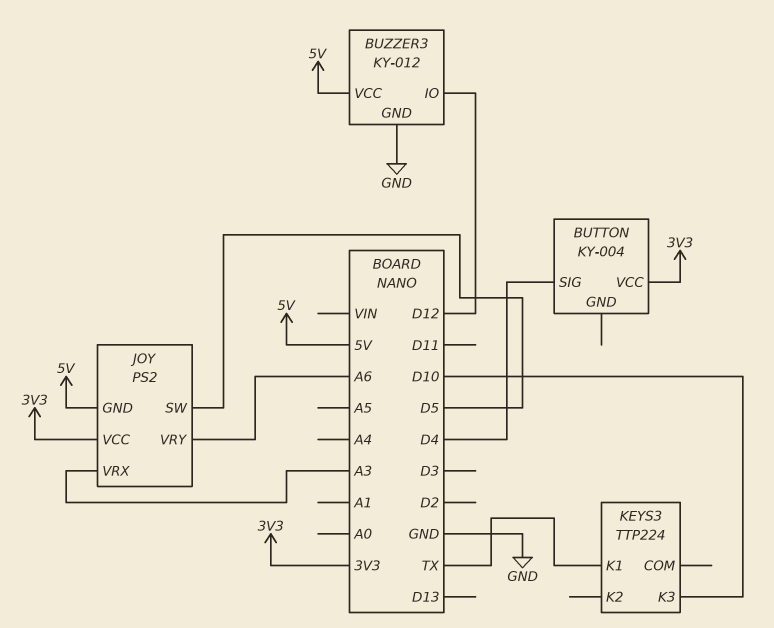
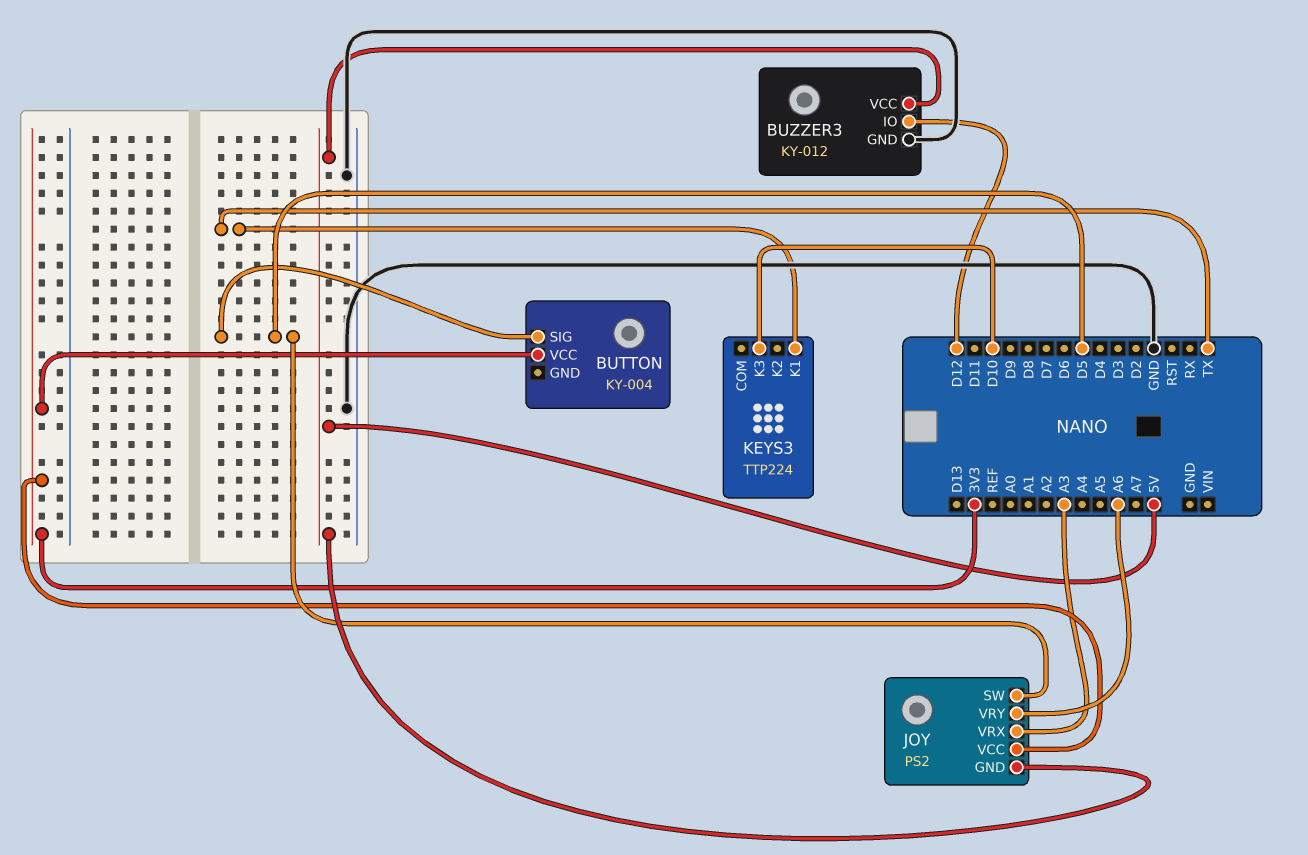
BUTTON pin SIG: D4 -> D5

